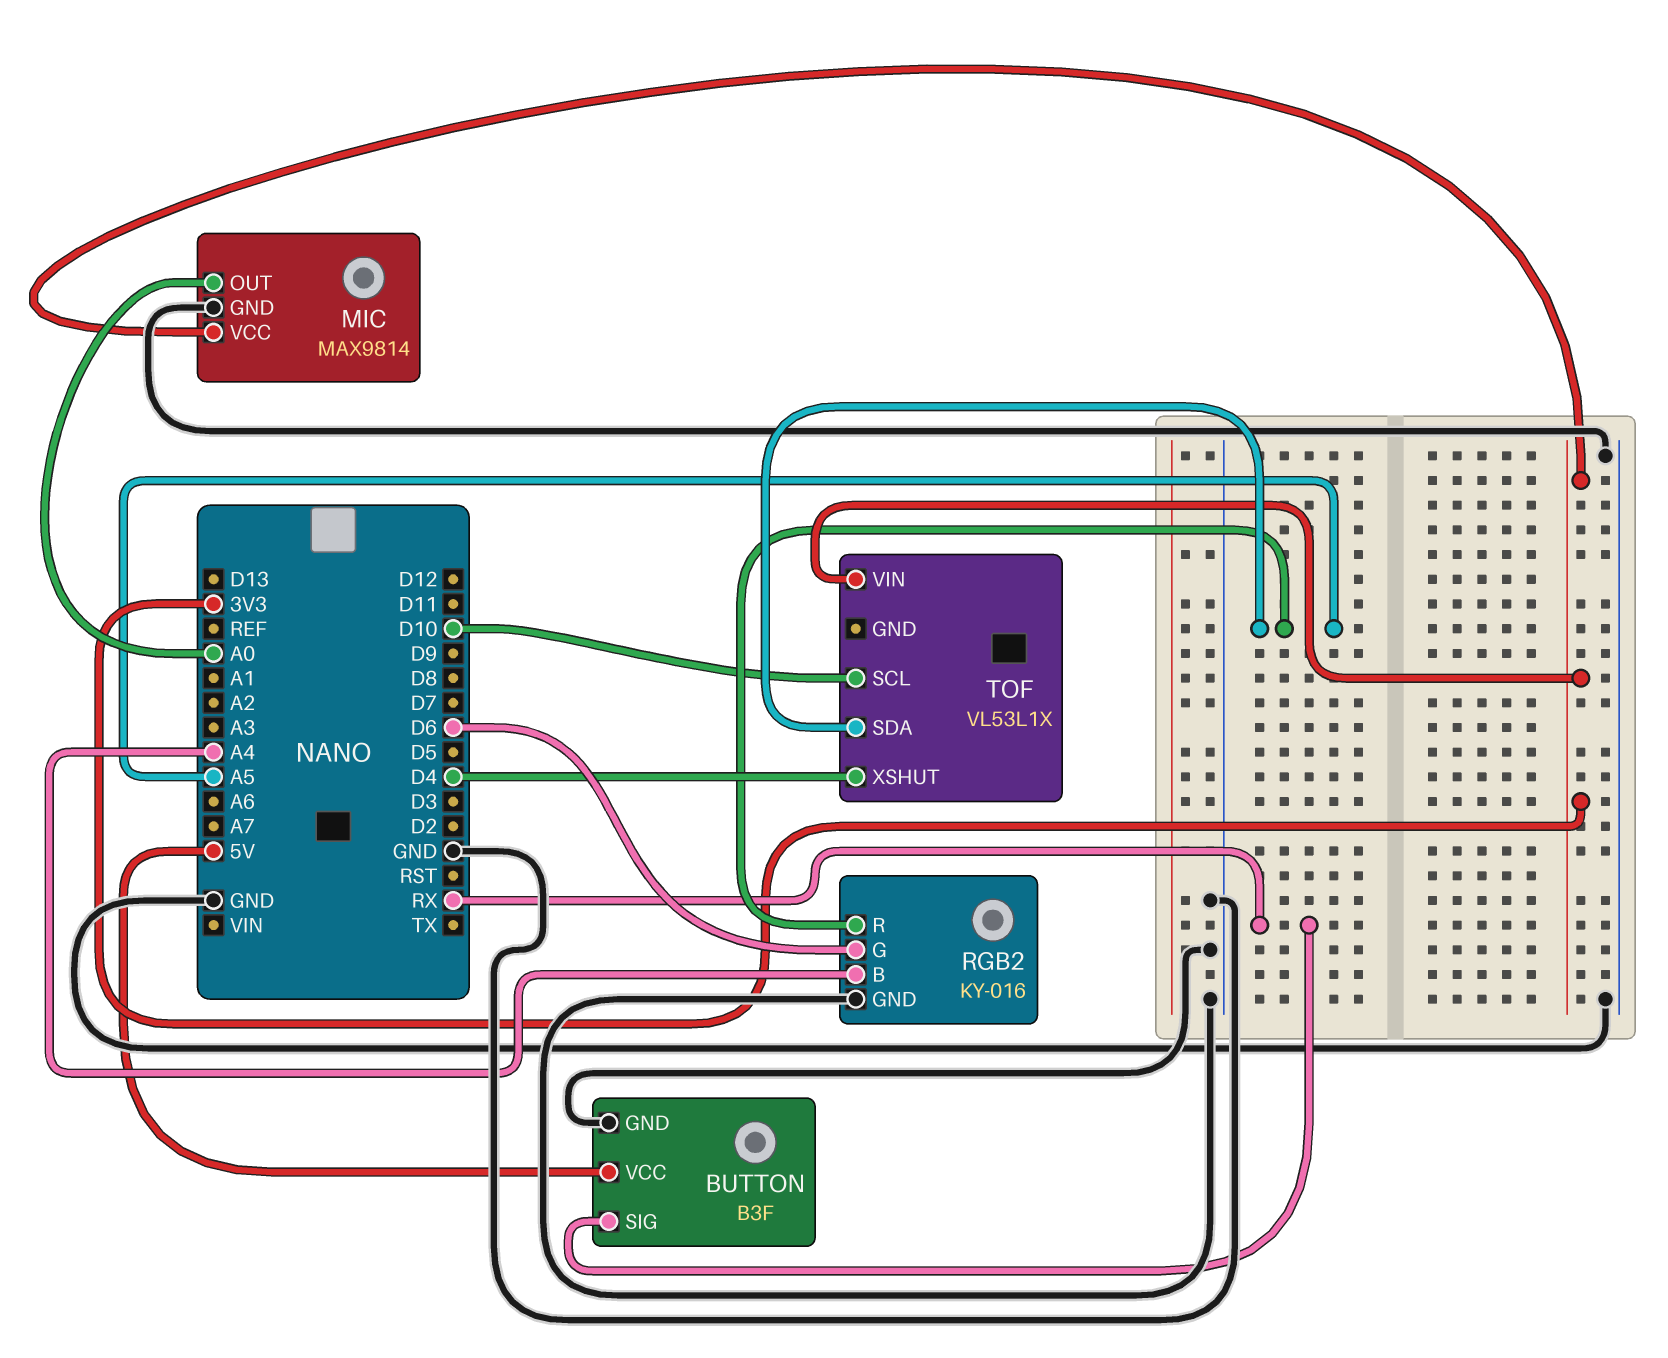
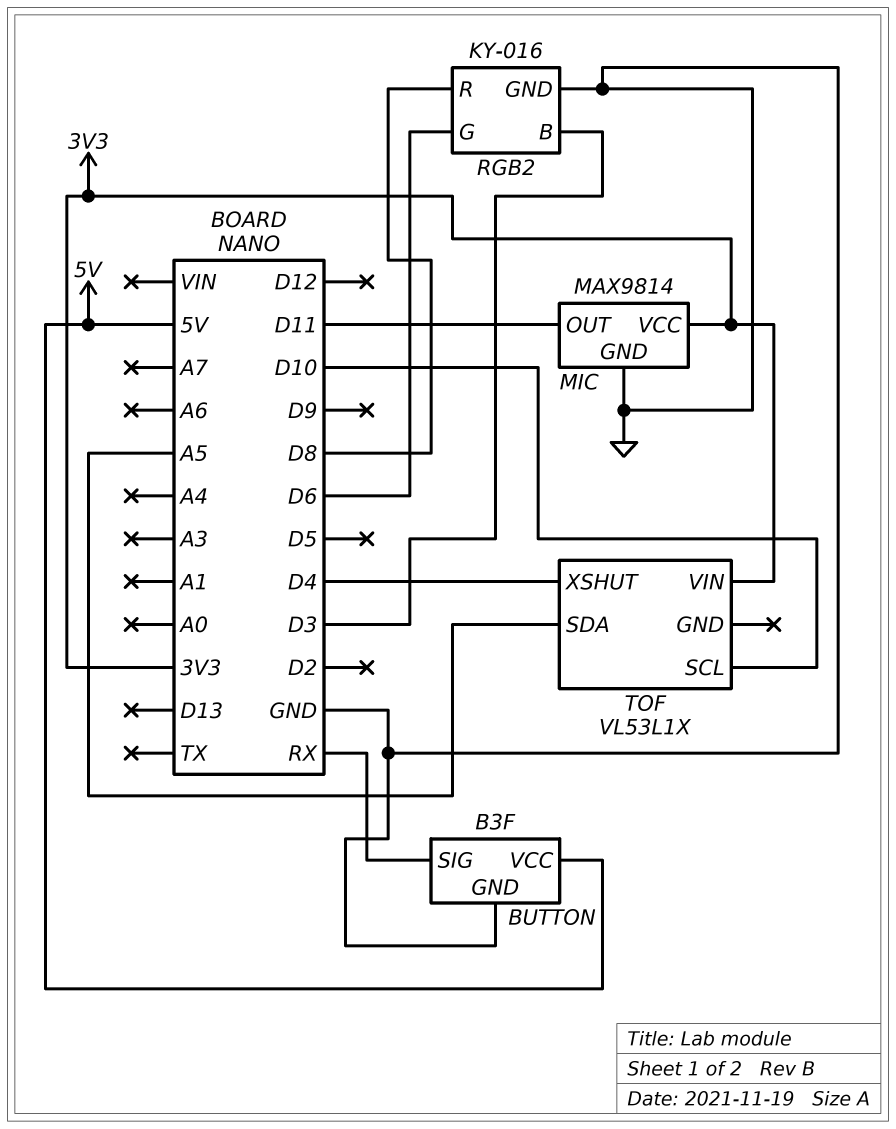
MIC pin OUT: A0 -> D11
RGB2 pin B: A4 -> D3
RGB2 pin R: A5 -> D8

